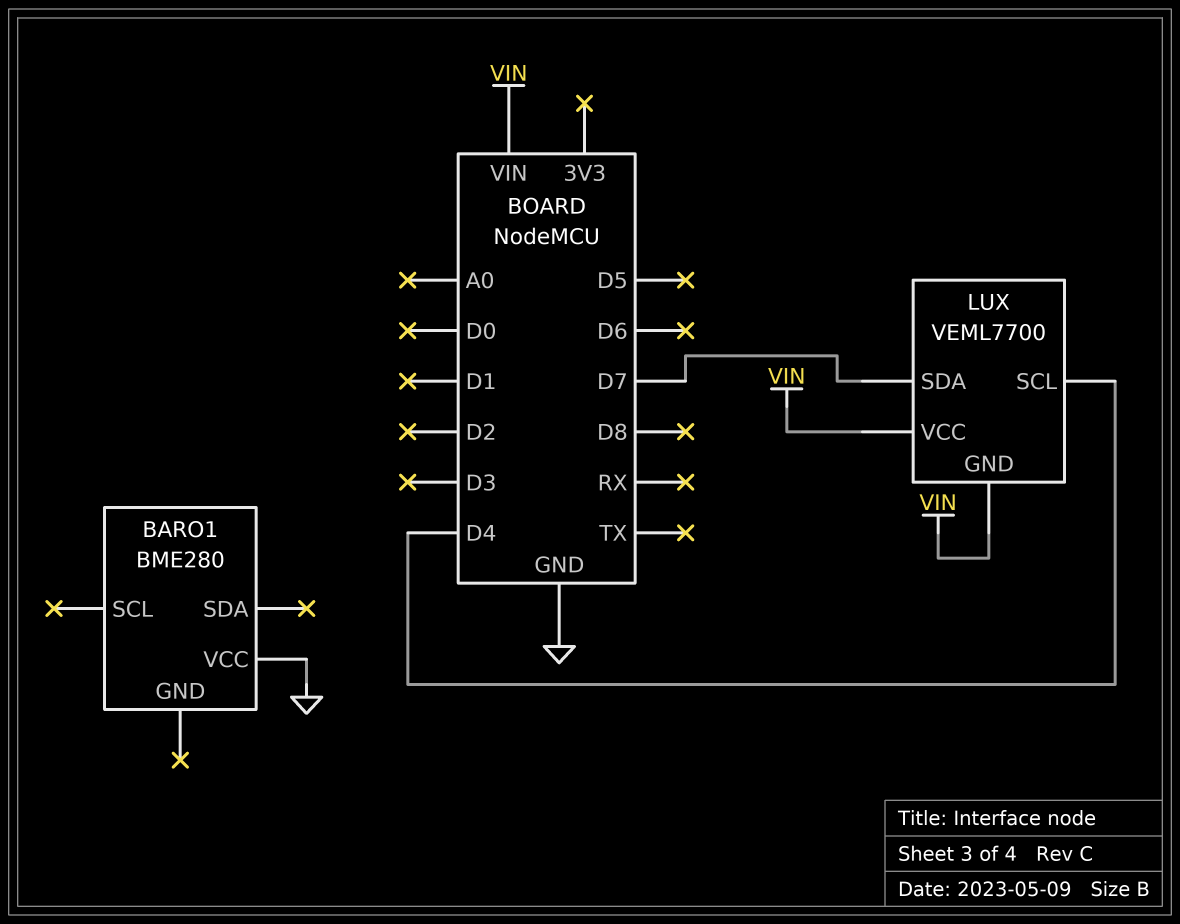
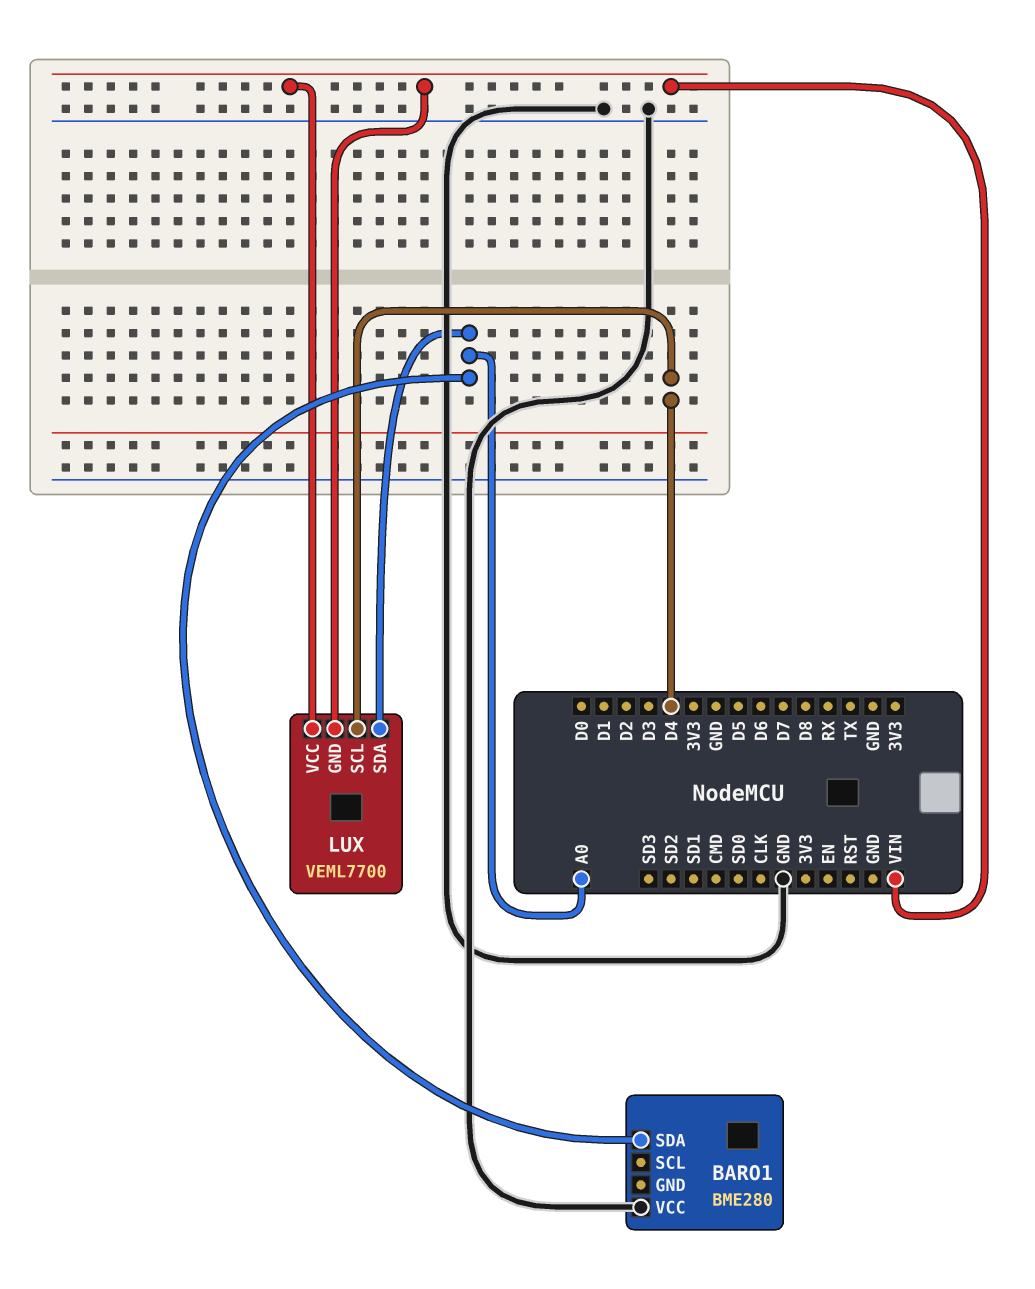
BARO1 pin SDA: none -> A0
LUX pin SDA: D7 -> A0

